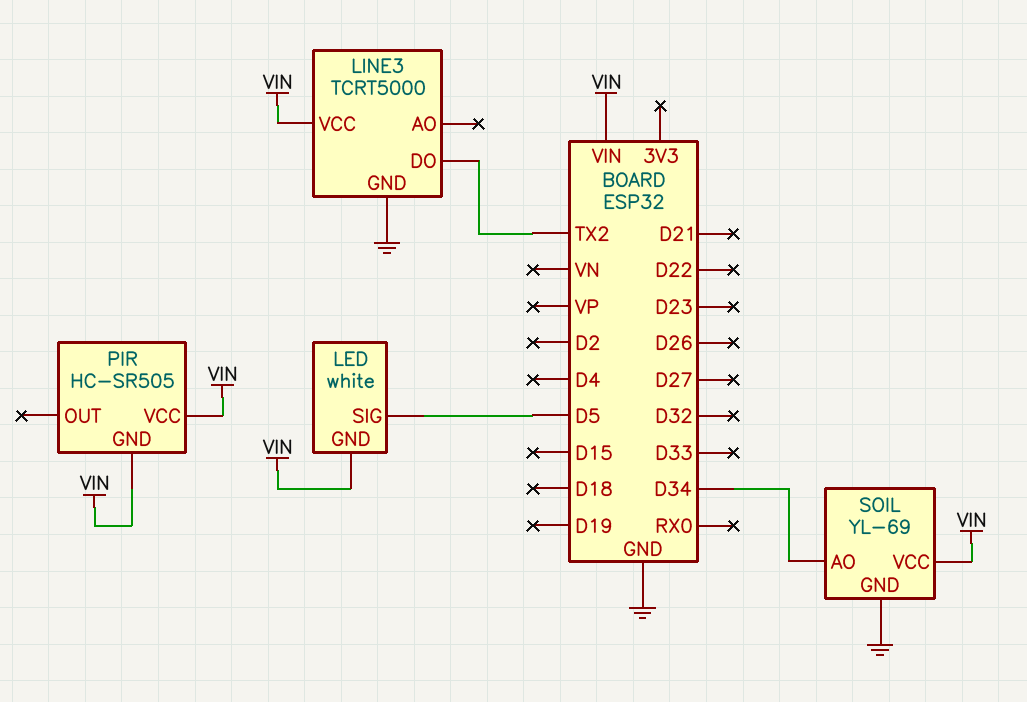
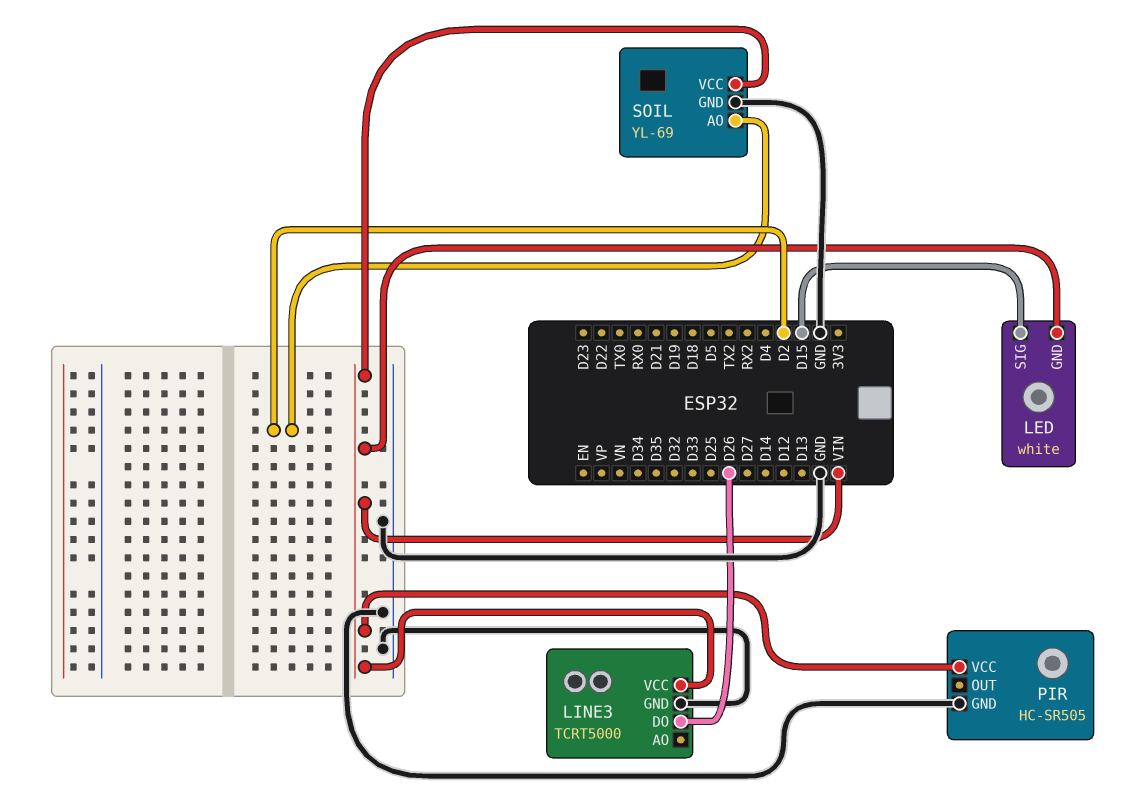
LED pin SIG: D5 -> D15
LINE3 pin DO: TX2 -> D26
PIR pin GND: VIN -> GND
SOIL pin AO: D34 -> D2

